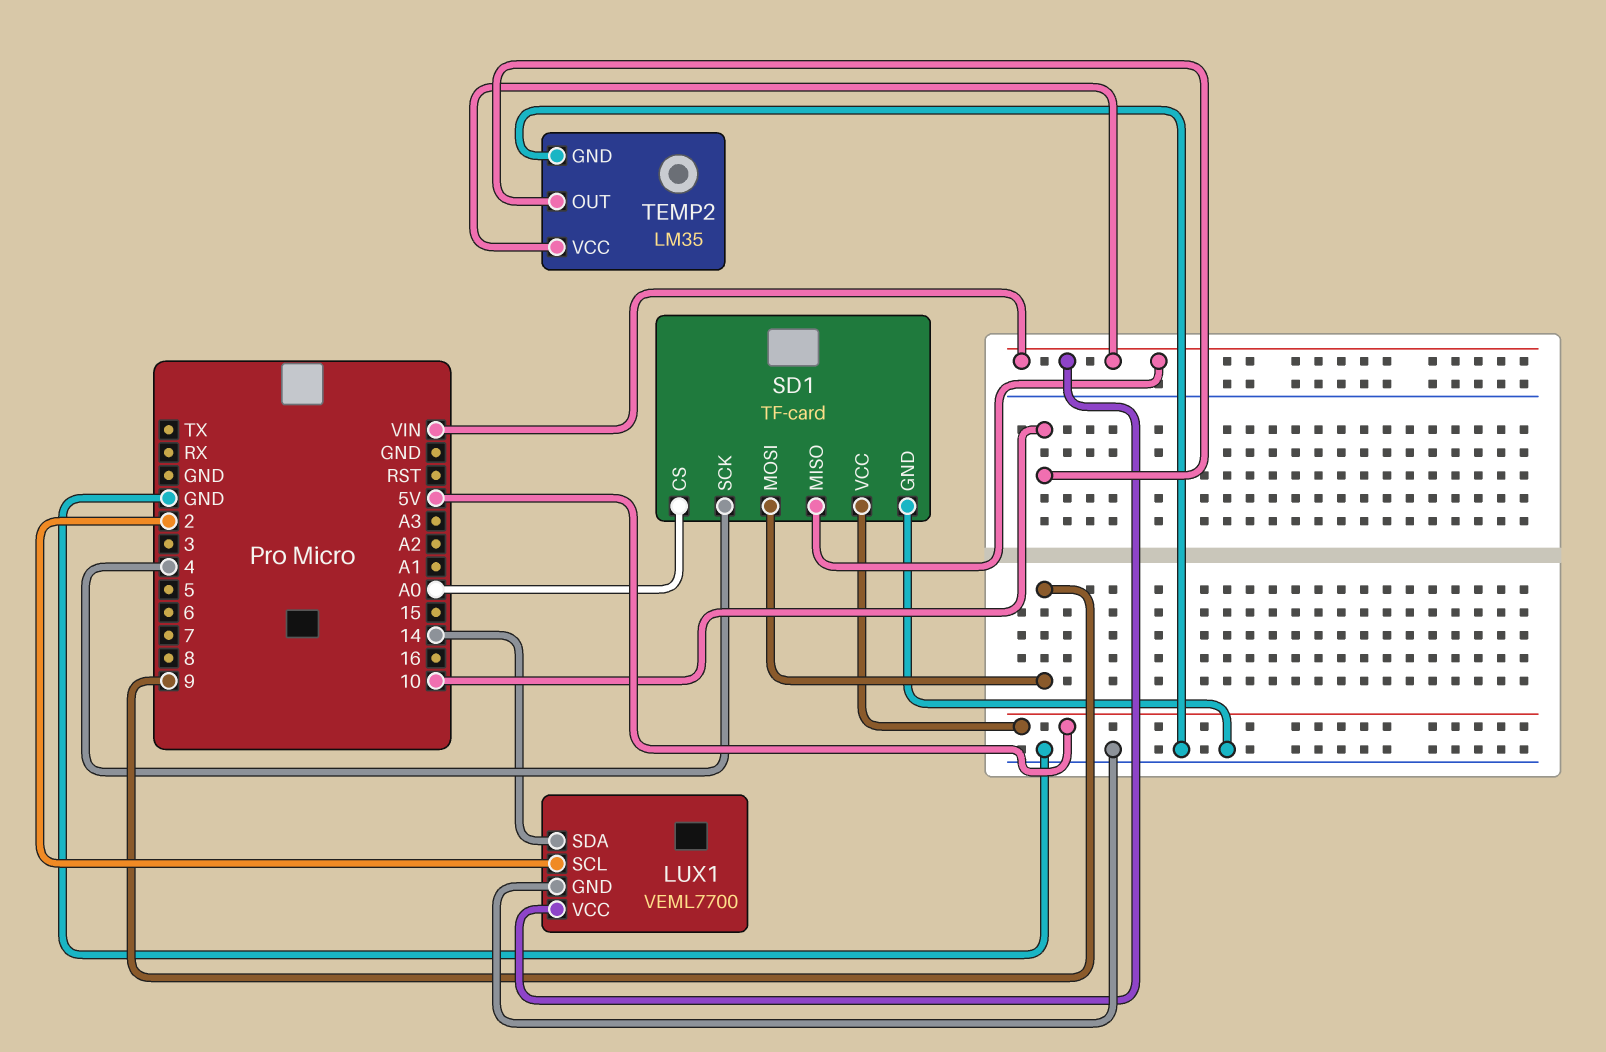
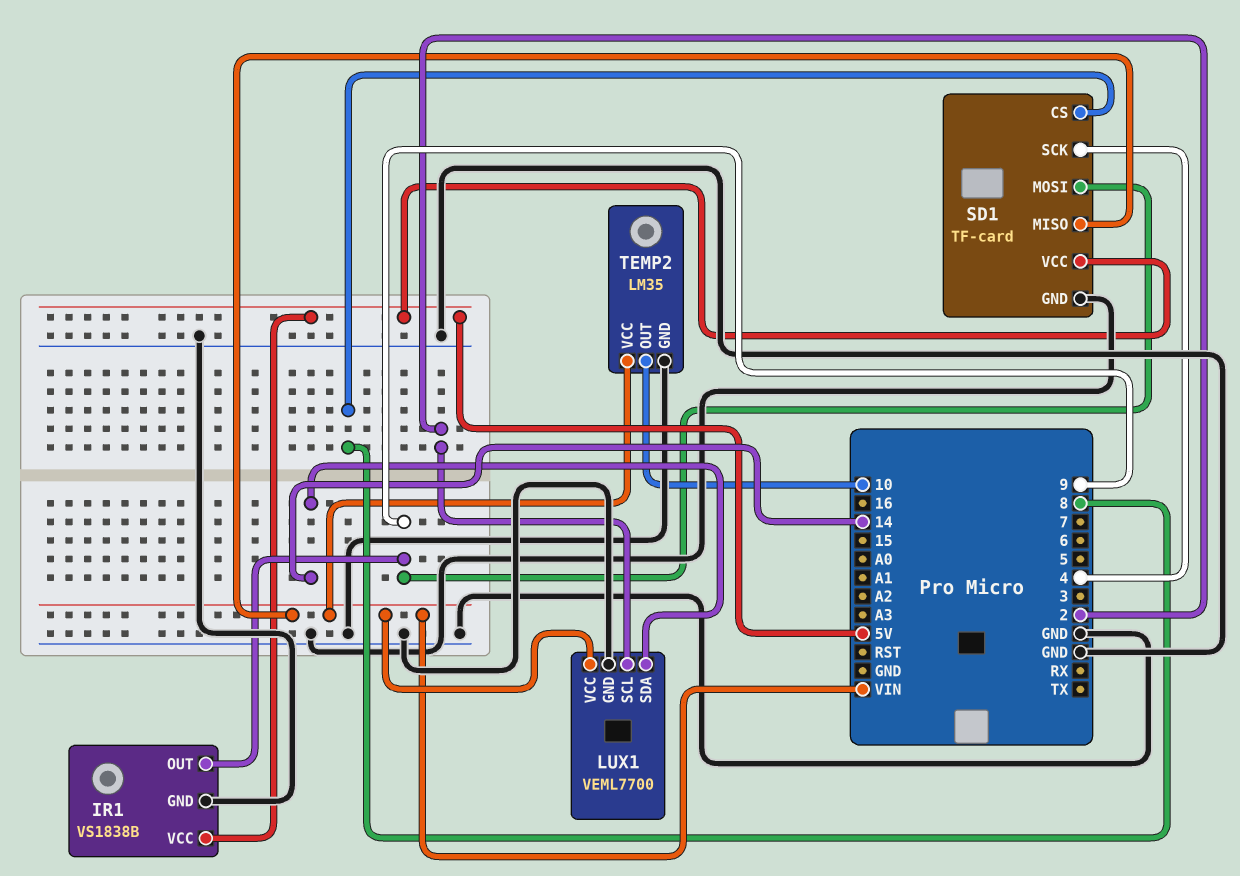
IR1: none -> VS1838B
IR1 pin GND: none -> GND
IR1 pin OUT: none -> 9
IR1 pin VCC: none -> 5V
SD1 pin CS: A0 -> 8

